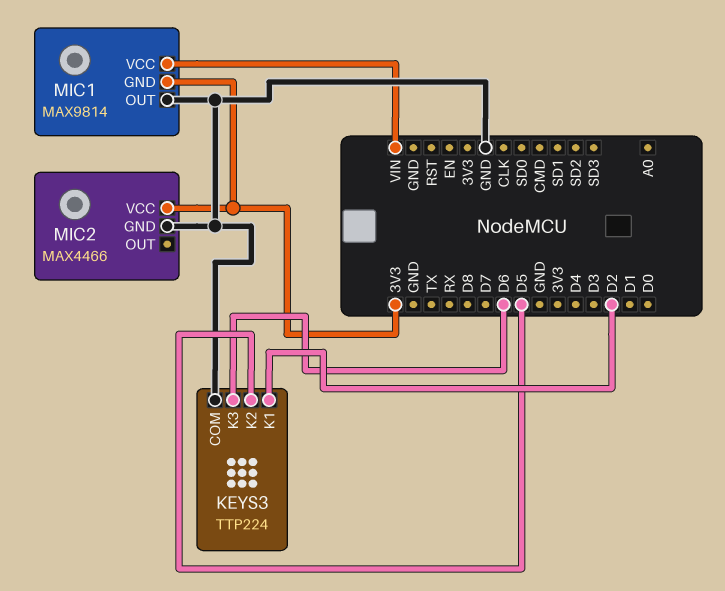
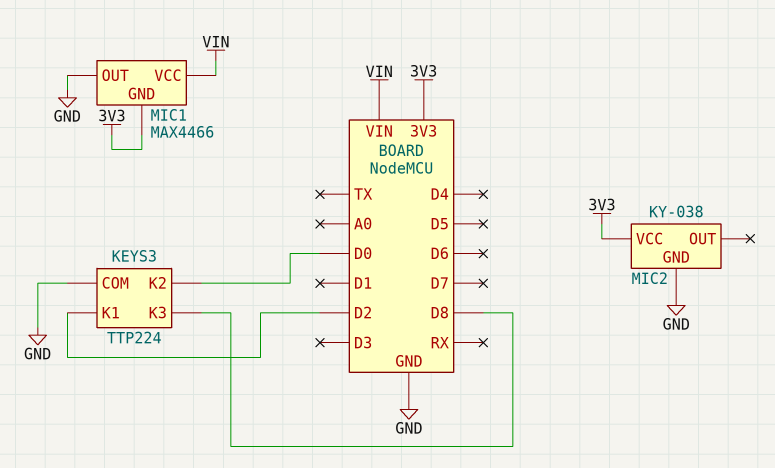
KEYS3 pin K2: D5 -> D0
KEYS3 pin K3: D6 -> D8
MIC1: MAX9814 -> MAX4466
MIC2: MAX4466 -> KY-038

